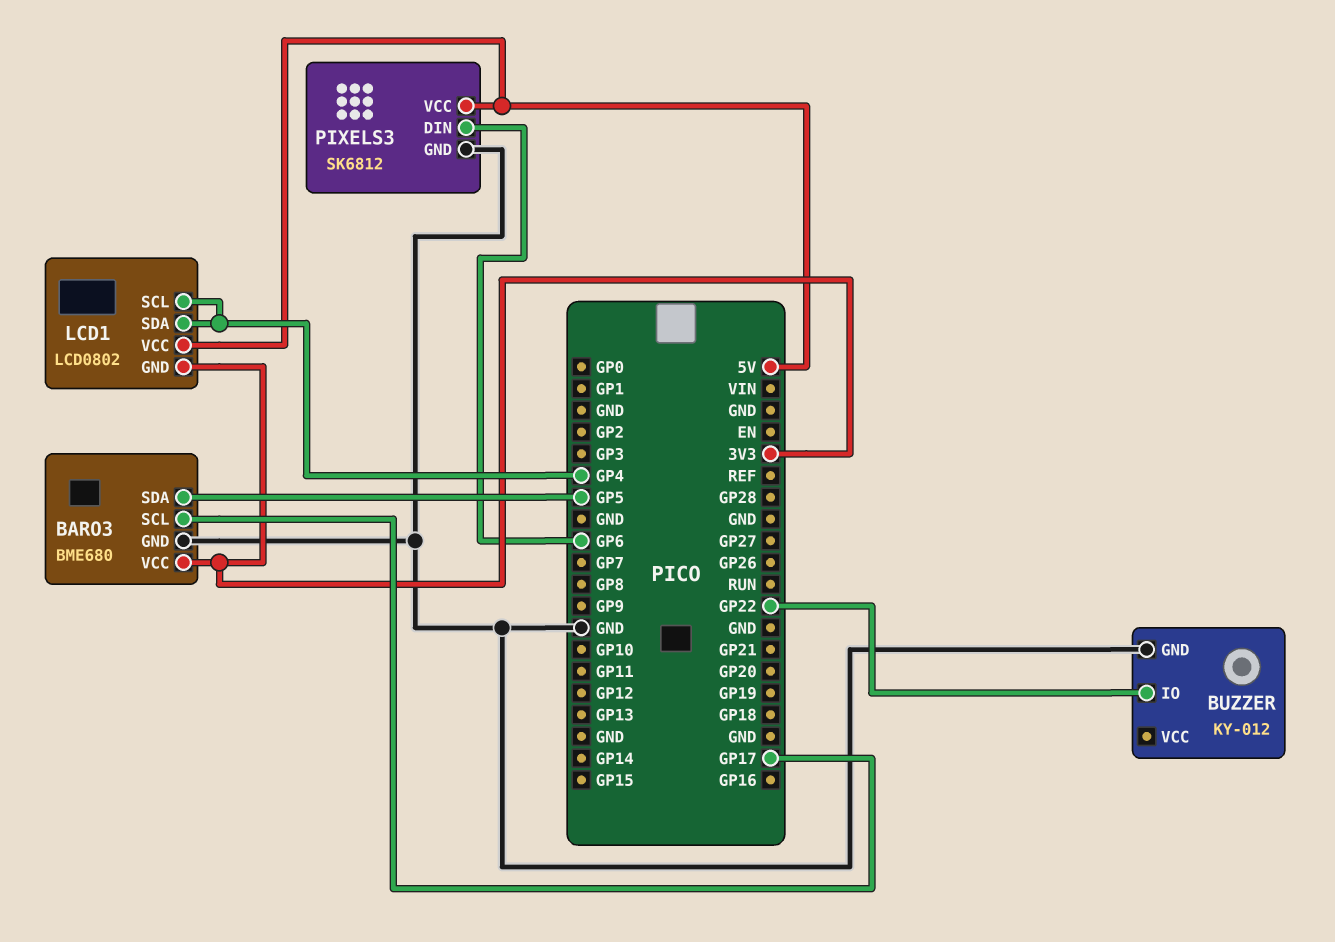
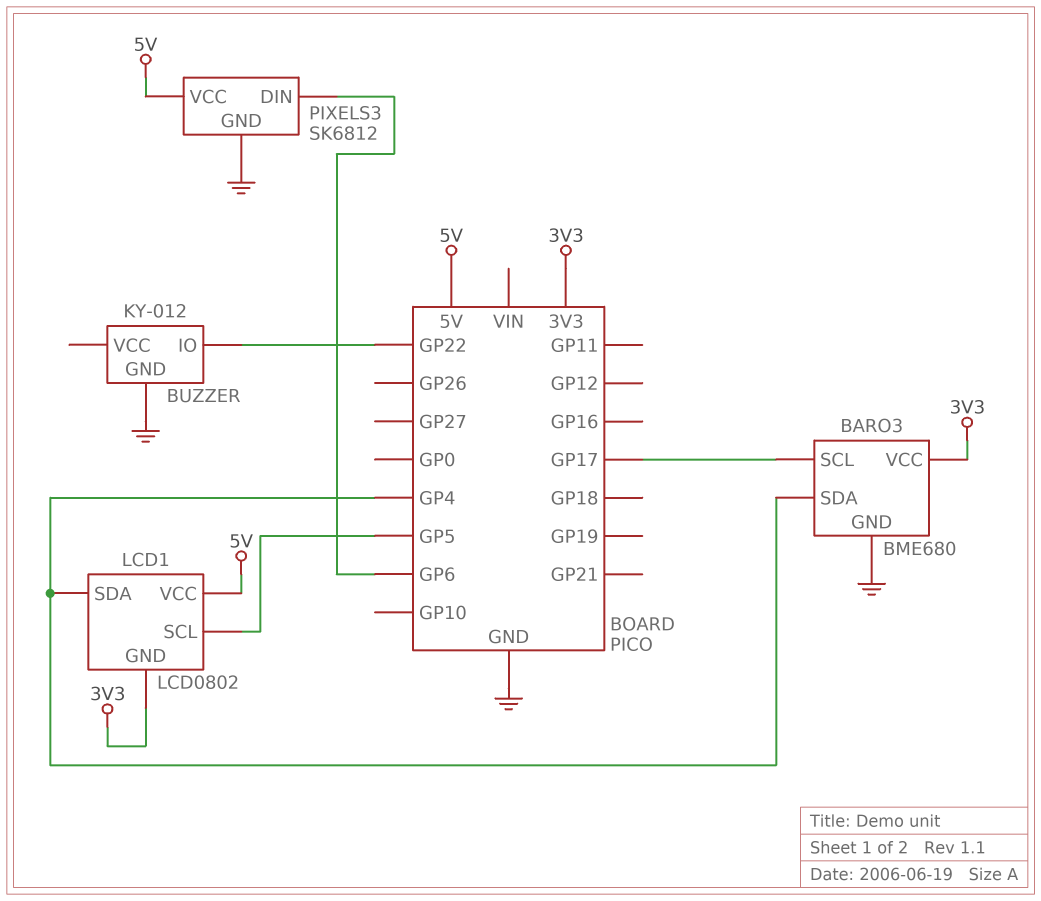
BARO3 pin SDA: GP5 -> GP4
LCD1 pin SCL: GP4 -> GP5

